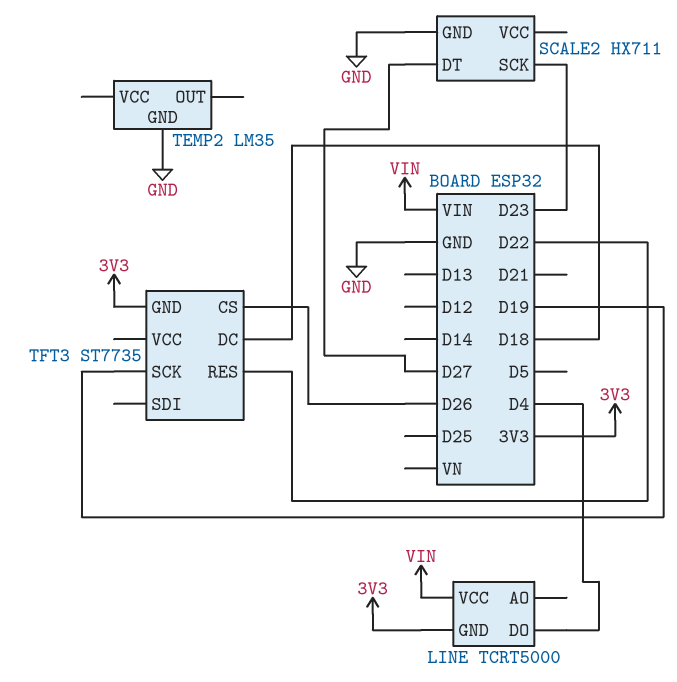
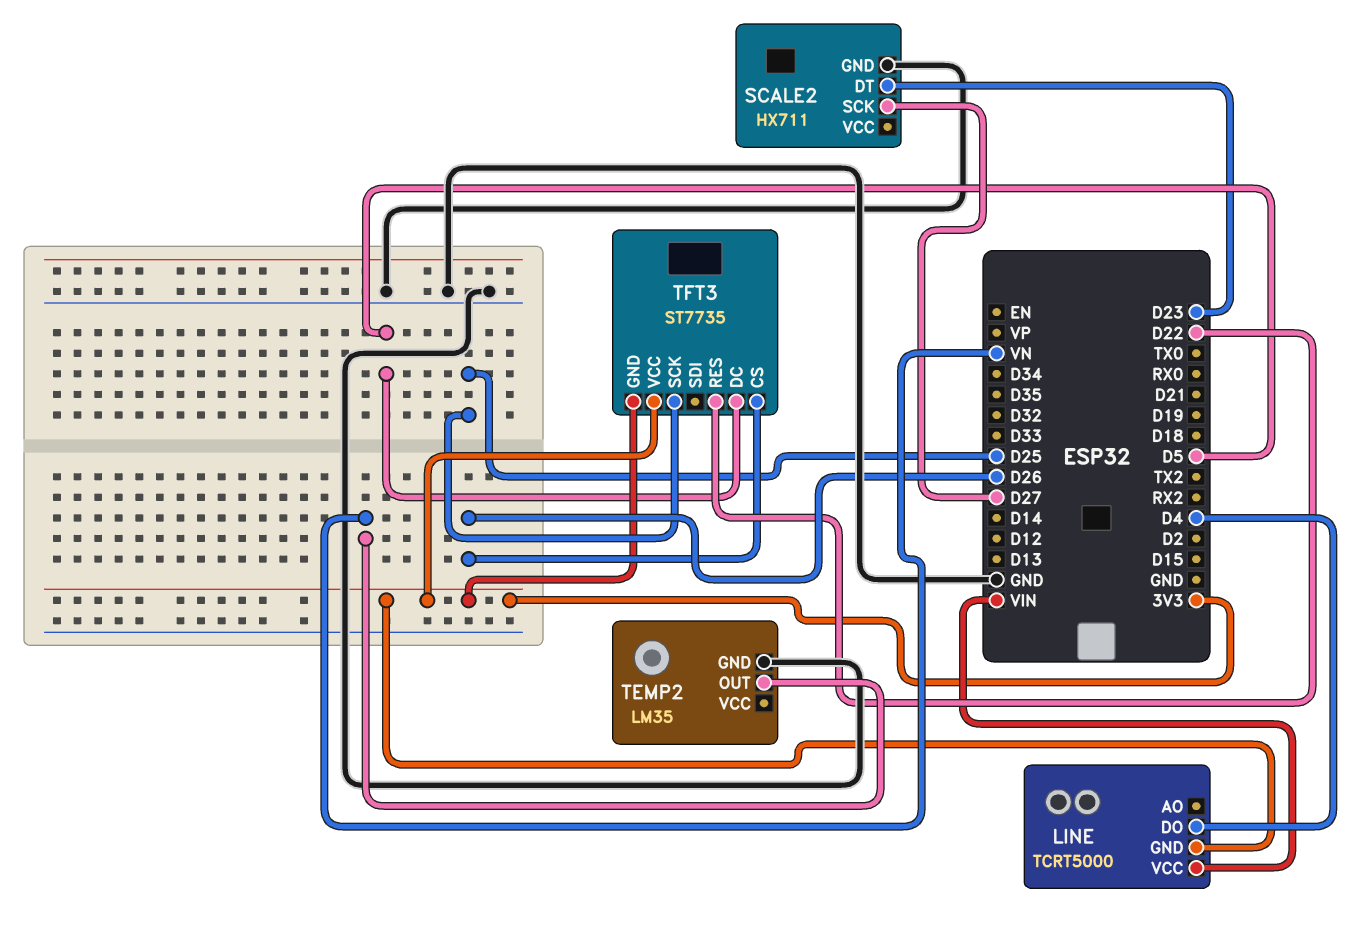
SCALE2 pin DT: D27 -> D23
SCALE2 pin SCK: D23 -> D27
TEMP2 pin OUT: none -> VN
TFT3 pin DC: D18 -> D5
TFT3 pin SCK: D19 -> D25
TFT3 pin VCC: none -> 3V3

